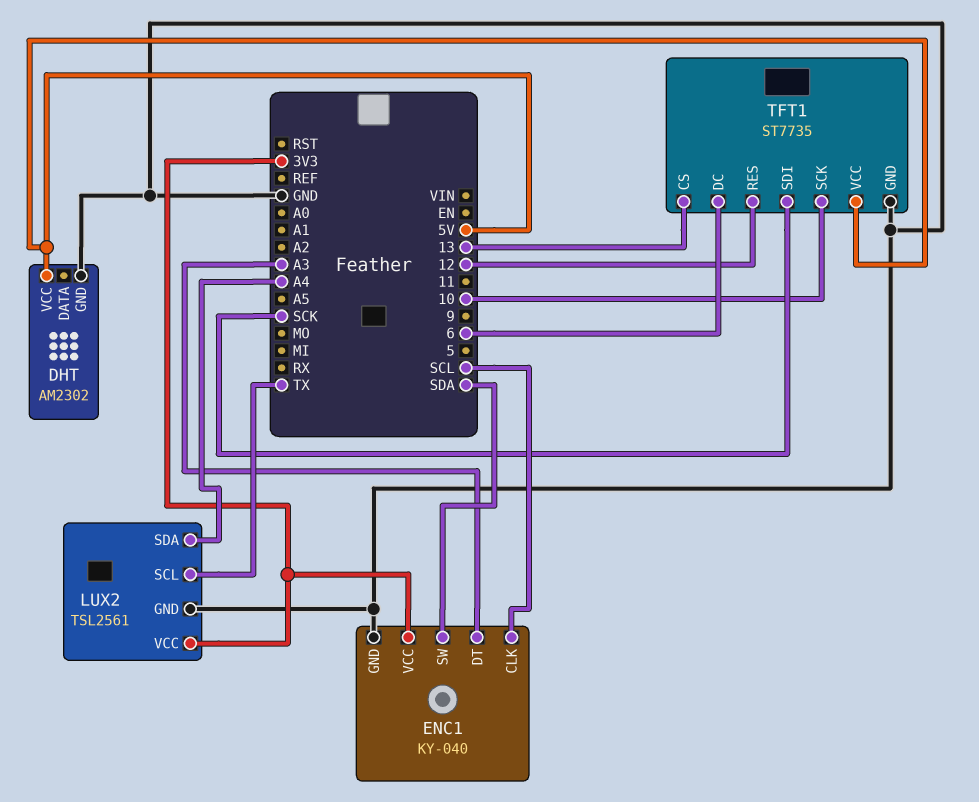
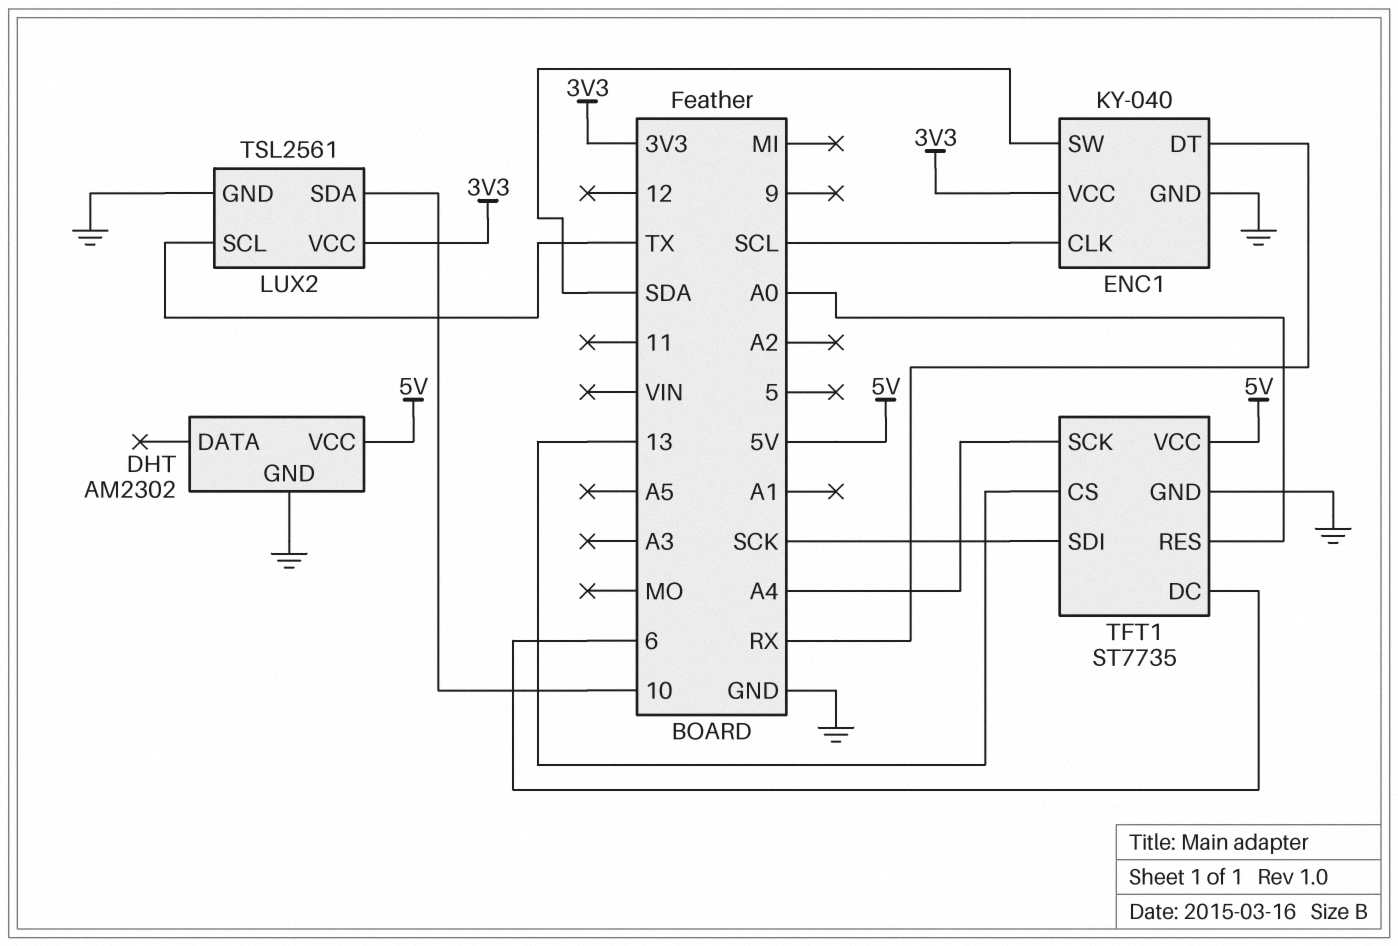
ENC1 pin DT: A3 -> RX
LUX2 pin SDA: A4 -> 10
TFT1 pin RES: 12 -> A0
TFT1 pin SCK: 10 -> A4

